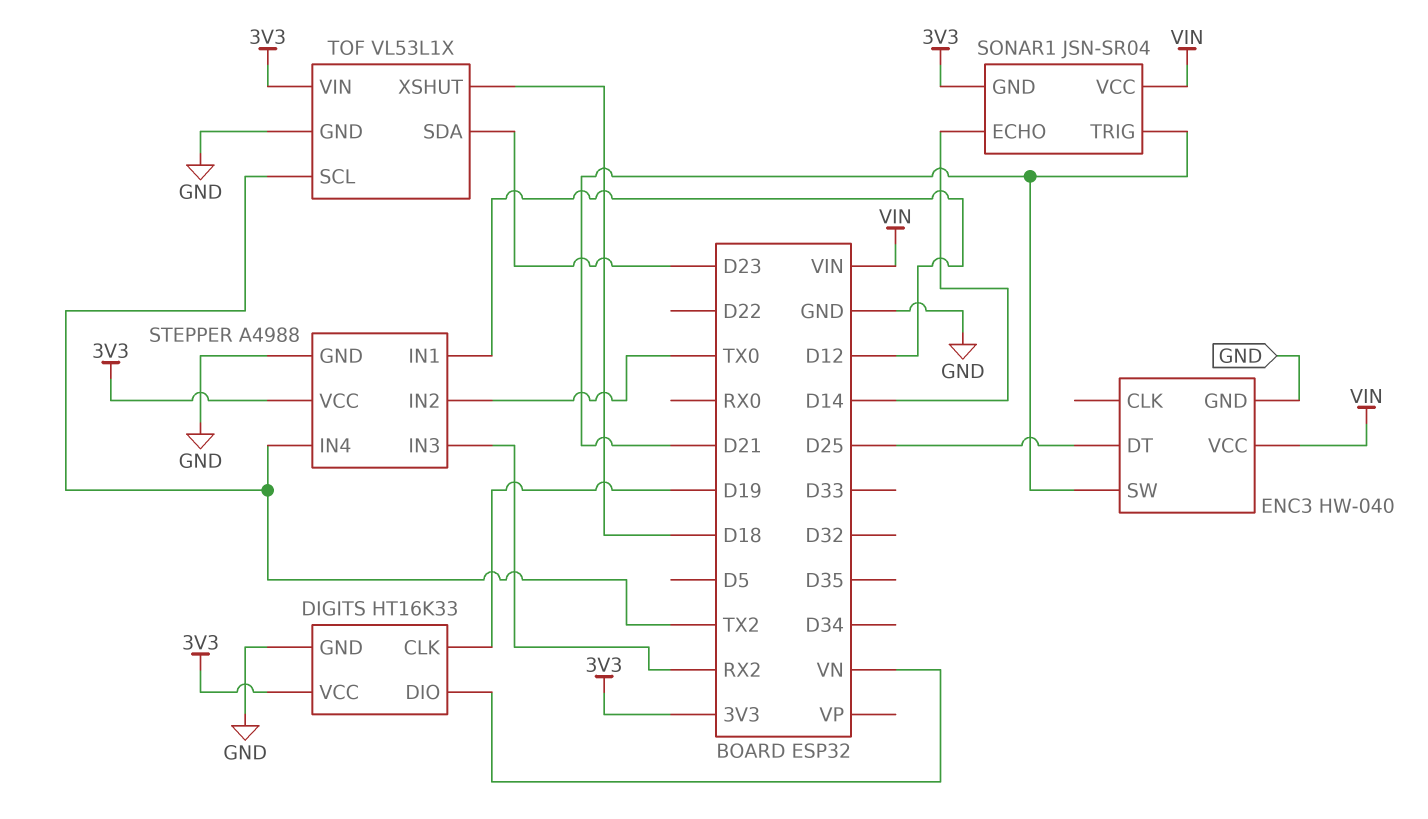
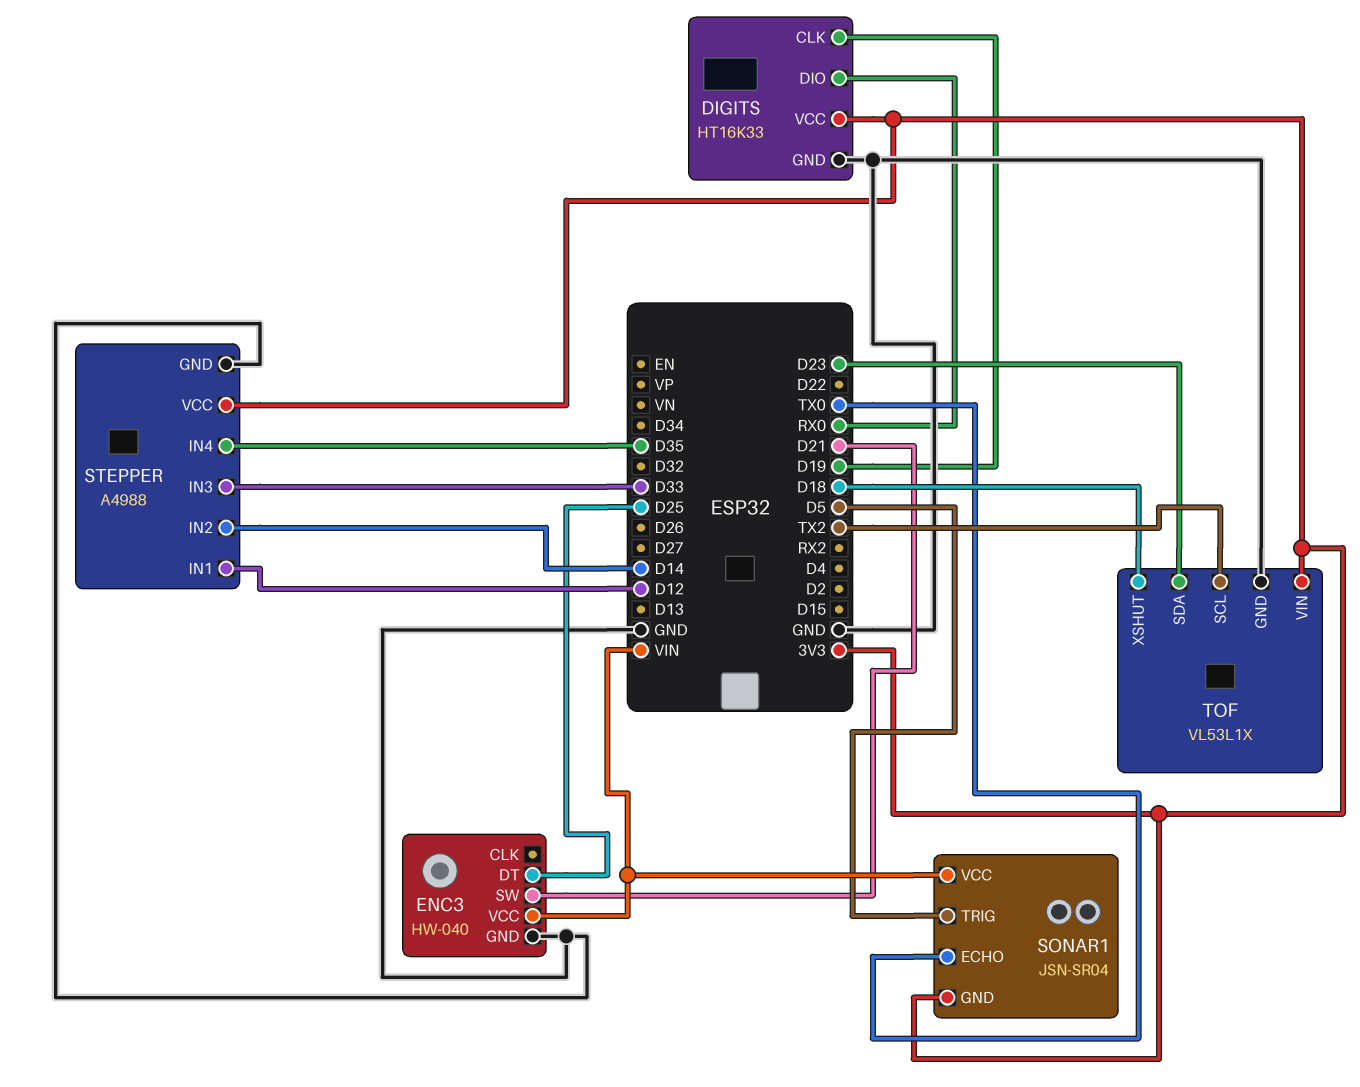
DIGITS pin DIO: VN -> RX0
SONAR1 pin ECHO: D14 -> TX0
SONAR1 pin TRIG: D21 -> D5
STEPPER pin IN2: TX0 -> D14
STEPPER pin IN3: RX2 -> D33
STEPPER pin IN4: TX2 -> D35

